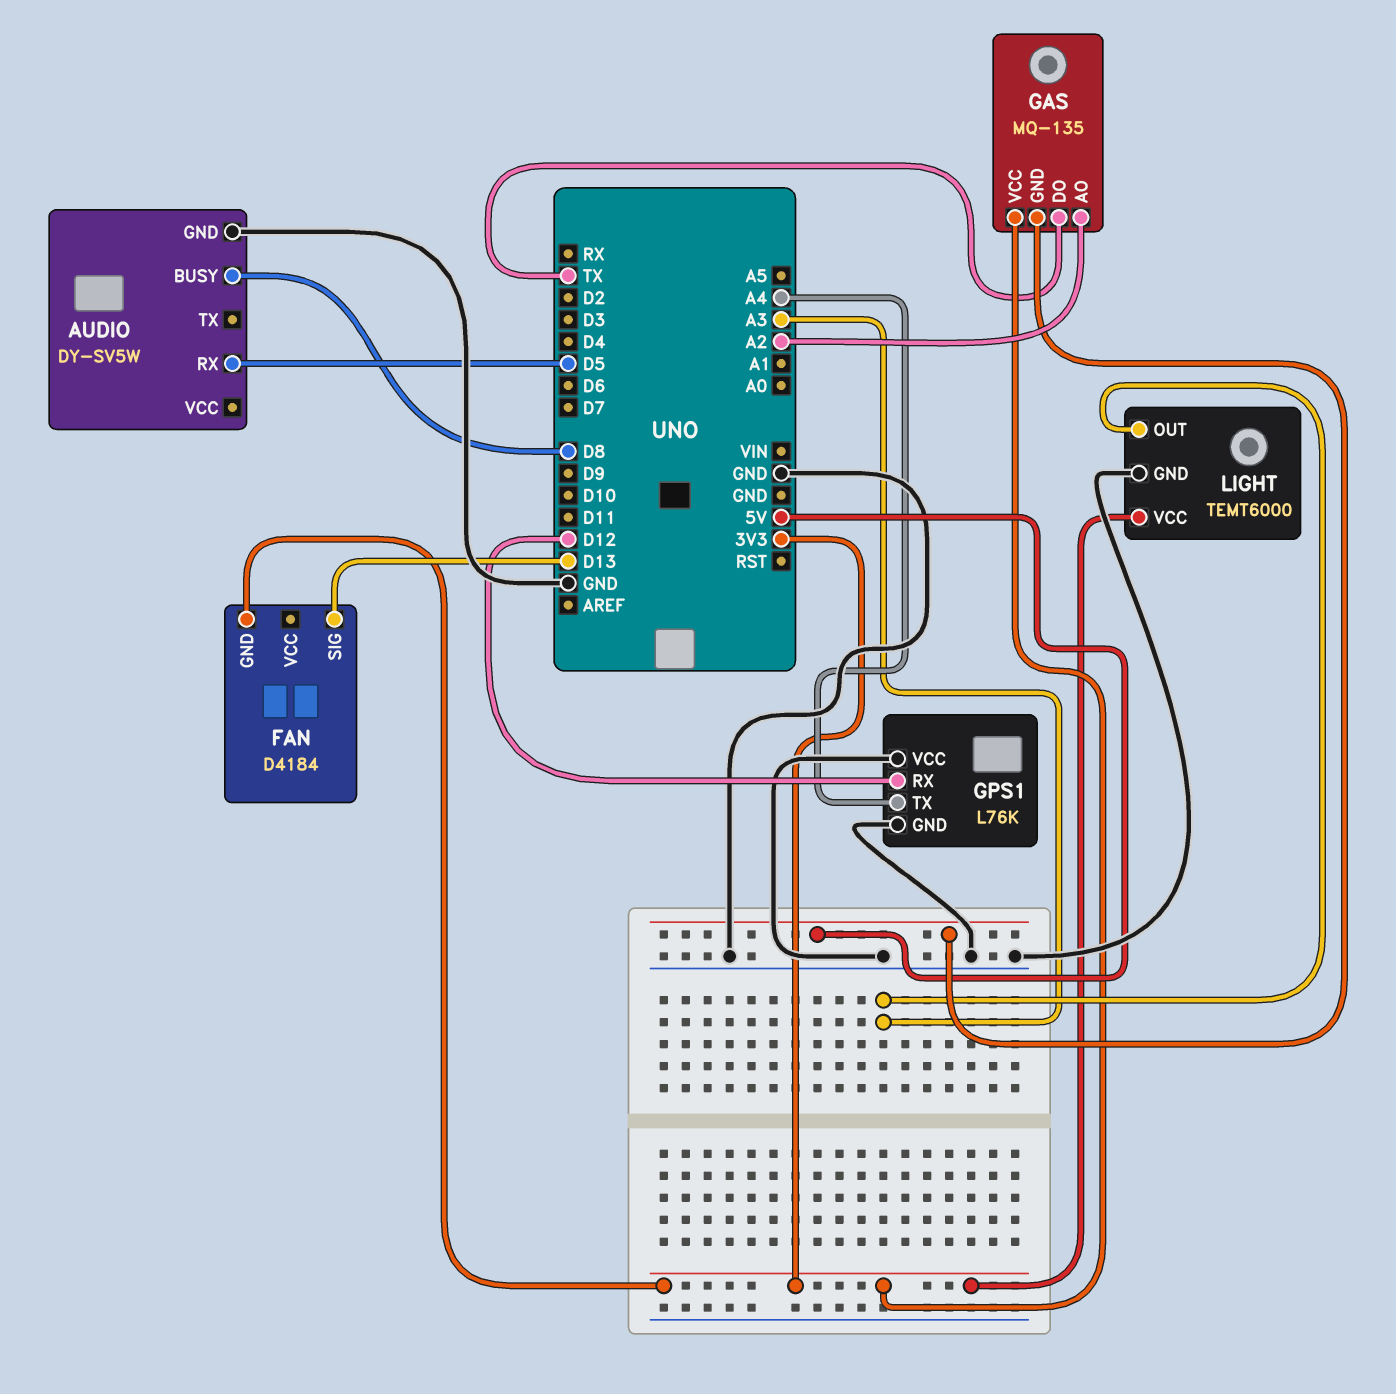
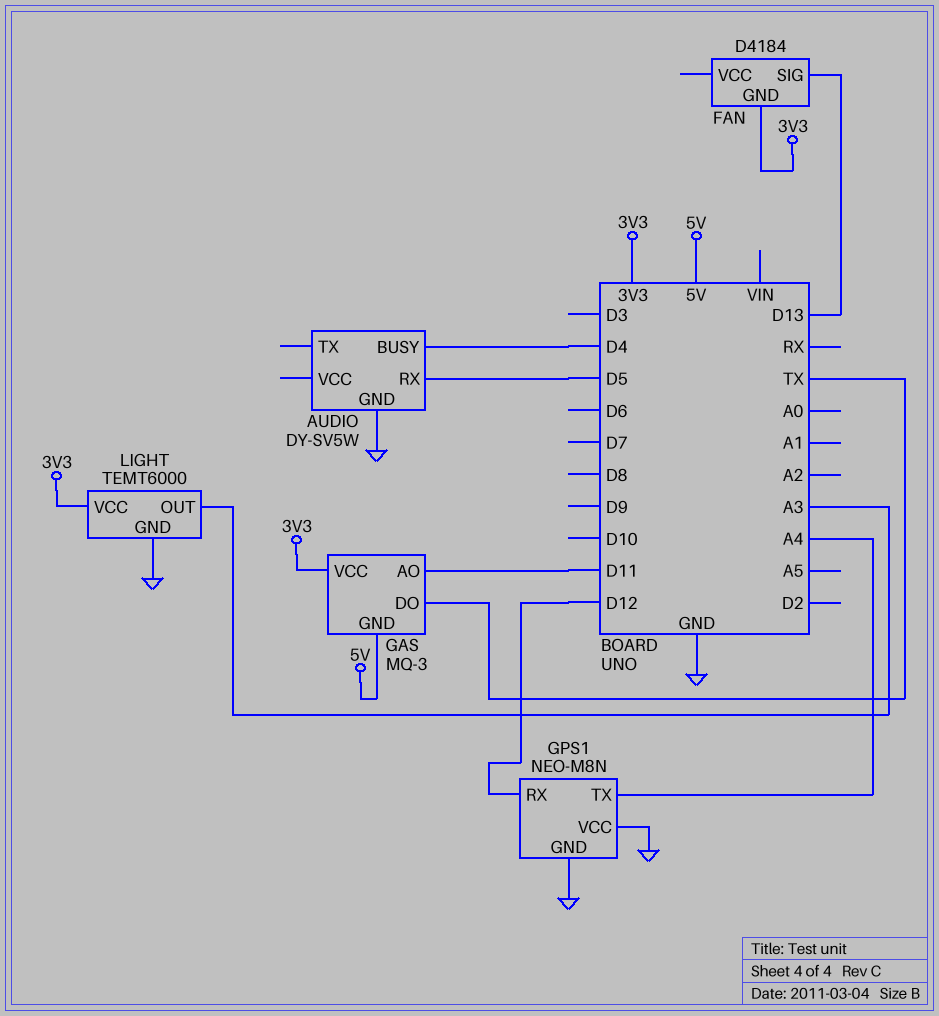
AUDIO pin BUSY: D8 -> D4
GAS: MQ-135 -> MQ-3
GAS pin AO: A2 -> D11
GPS1: L76K -> NEO-M8N

